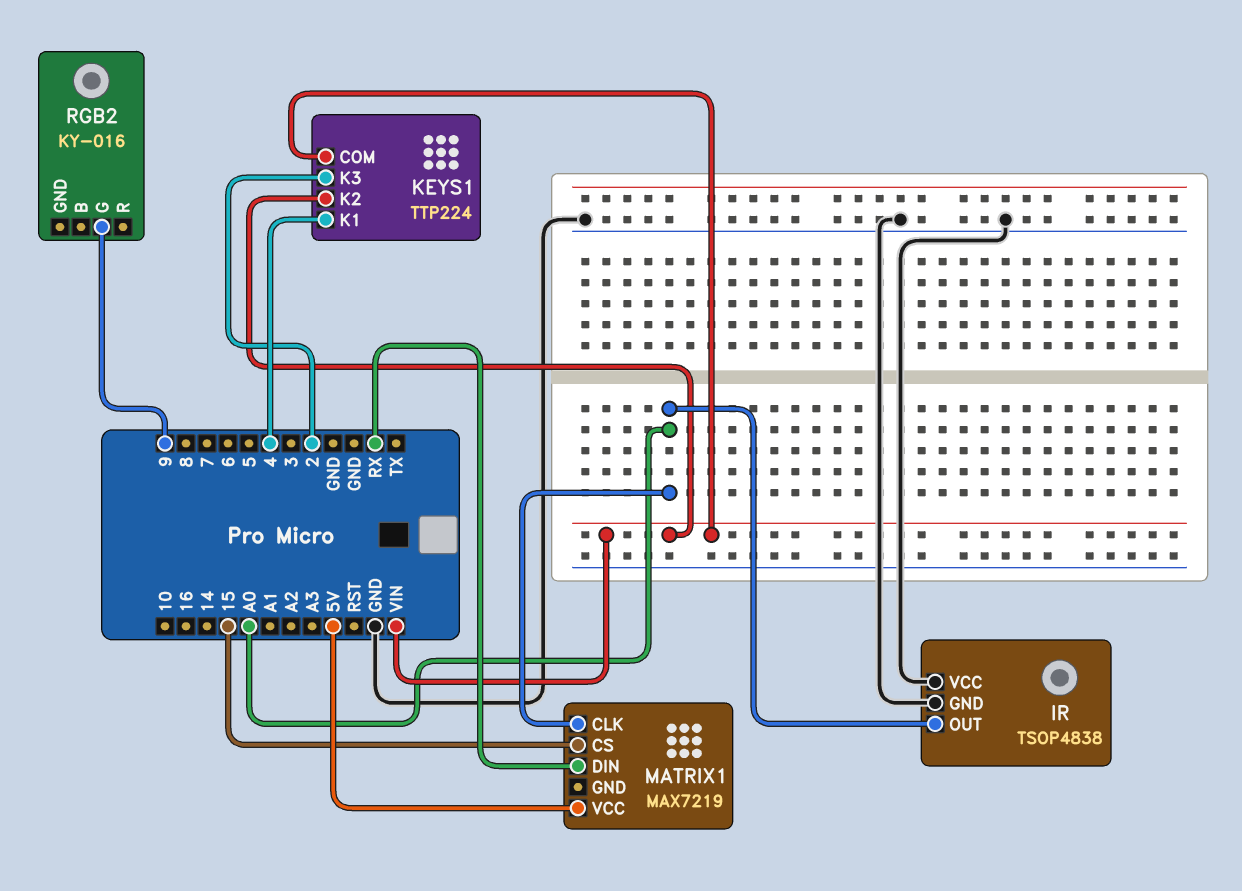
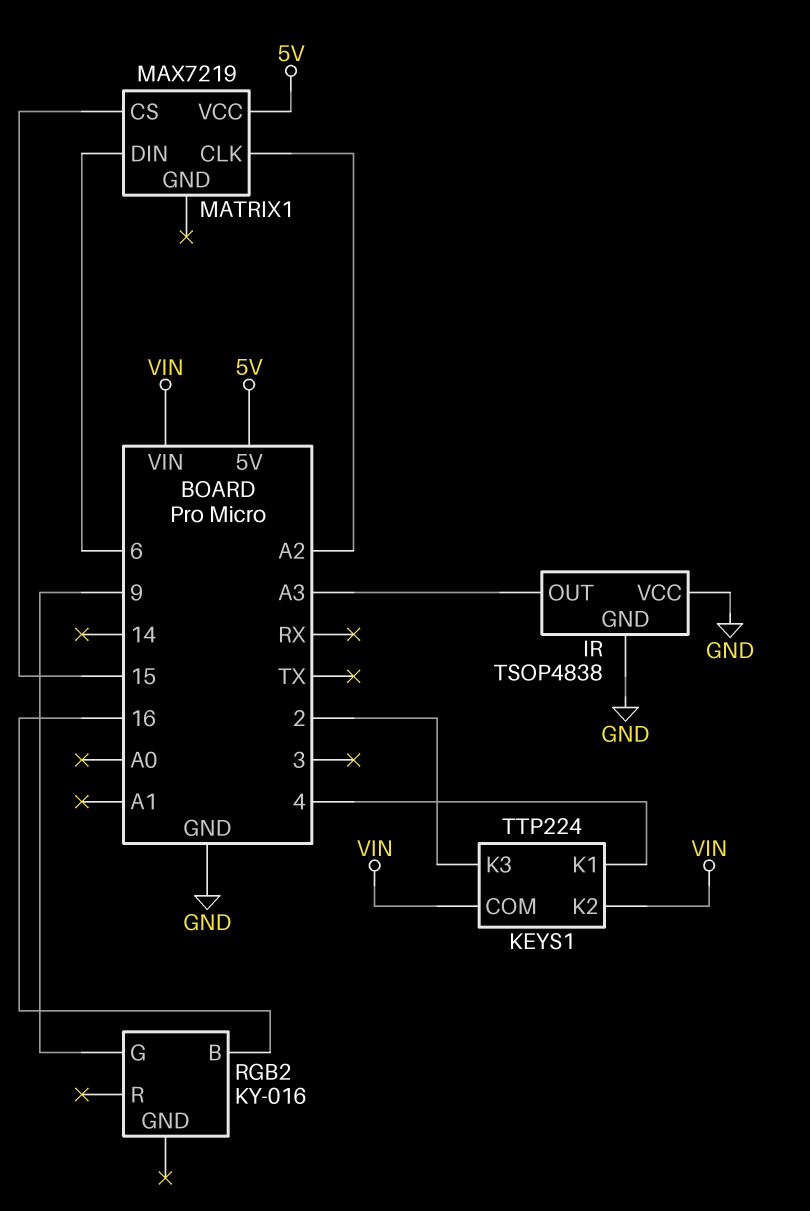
IR pin OUT: A0 -> A3
MATRIX1 pin CLK: A0 -> A2
MATRIX1 pin DIN: RX -> 6
RGB2 pin B: none -> 16

